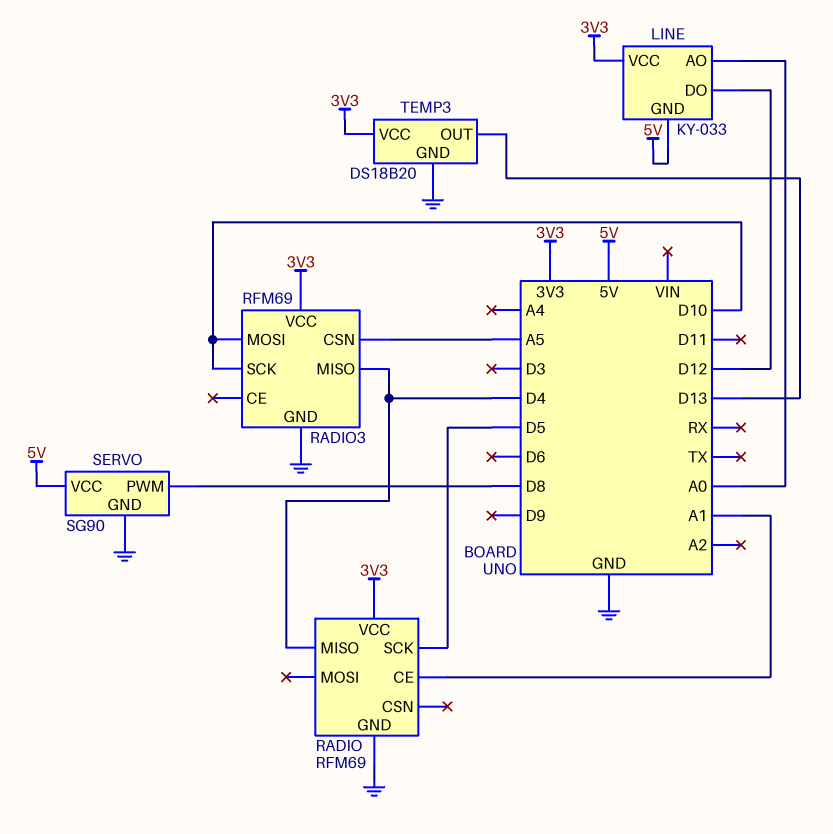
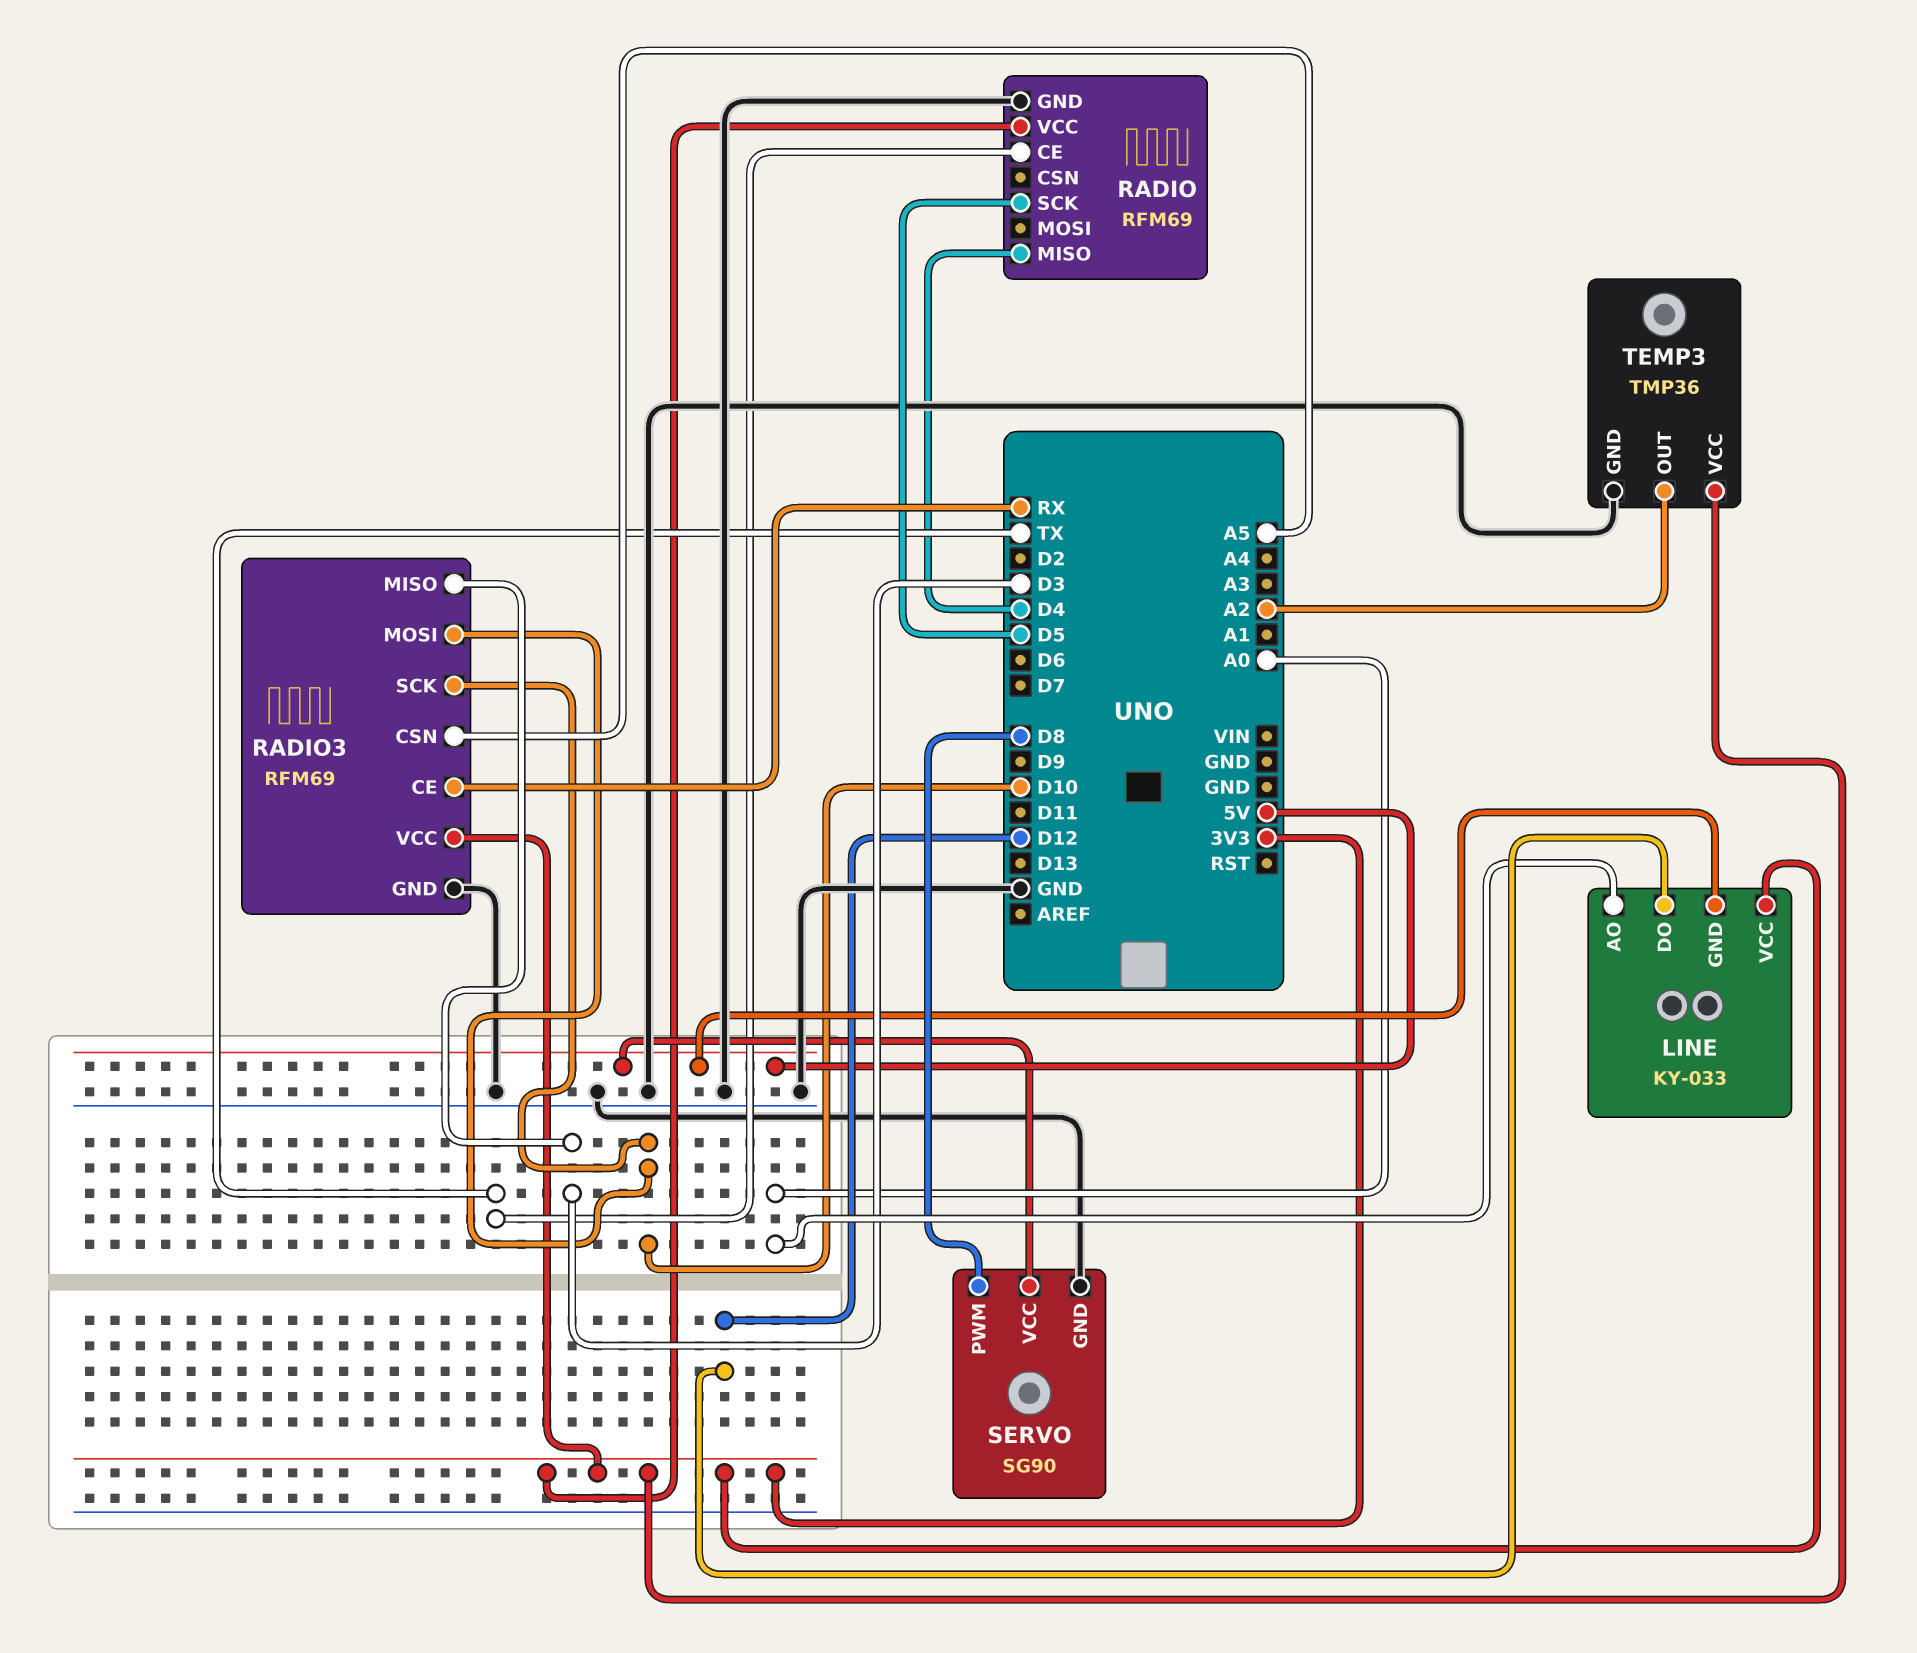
RADIO pin CE: A1 -> TX
RADIO3 pin CE: none -> RX
RADIO3 pin MISO: D4 -> D3
TEMP3: DS18B20 -> TMP36
TEMP3 pin OUT: D13 -> A2

